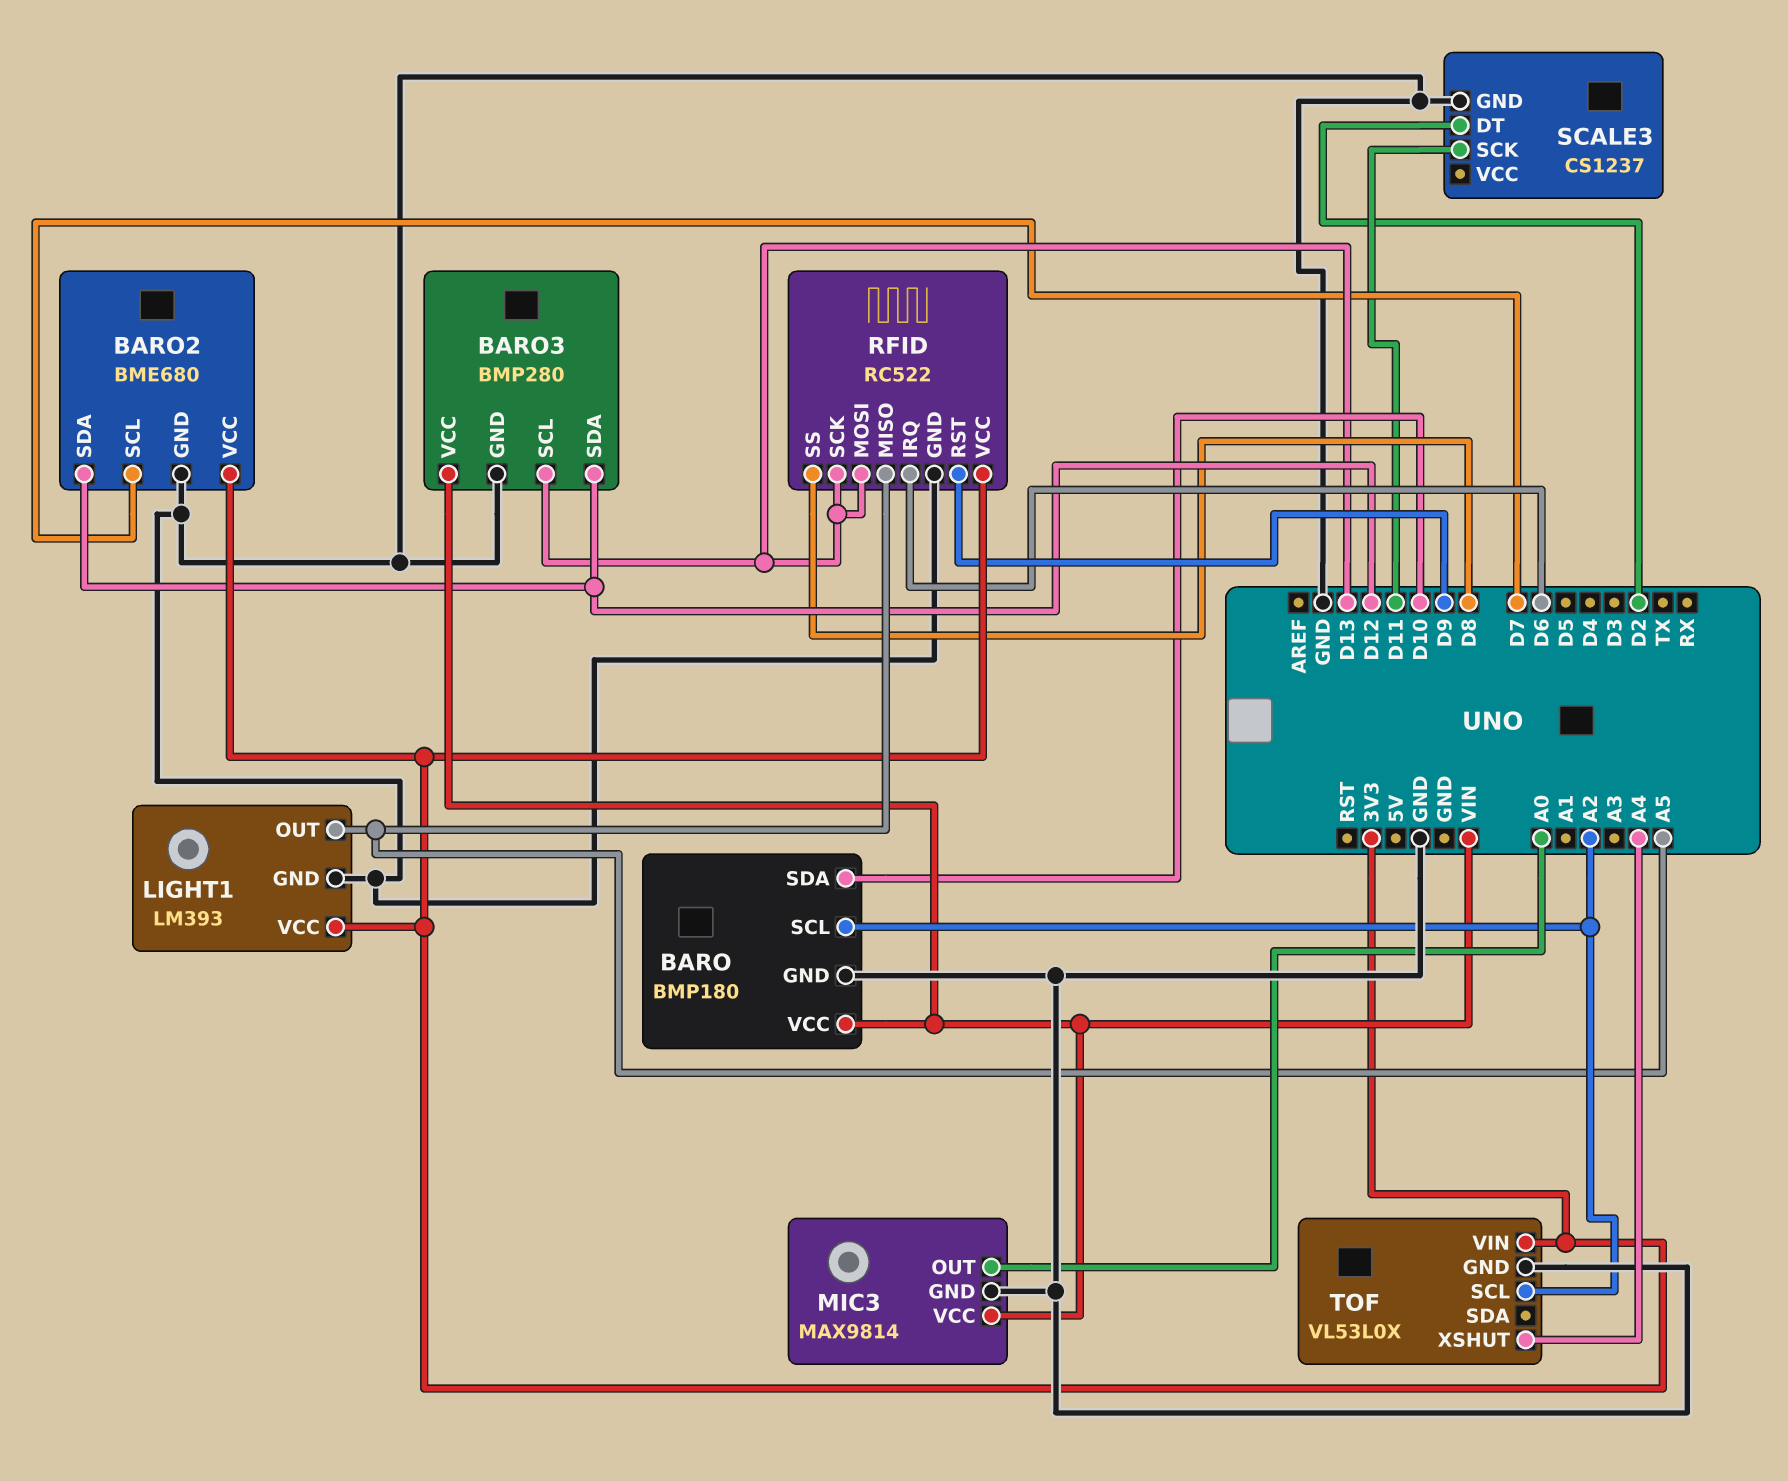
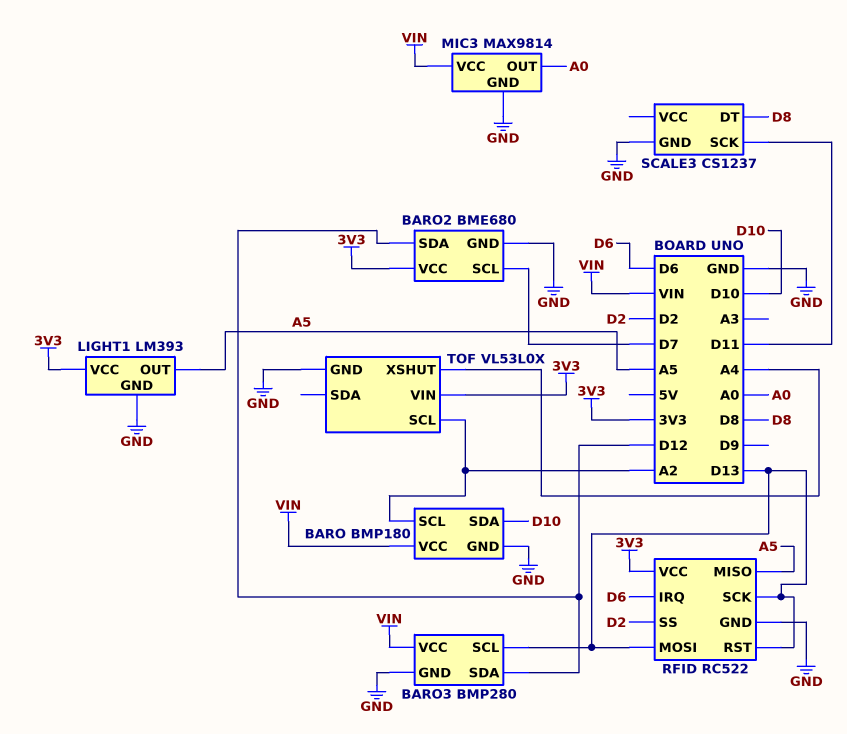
RFID pin RST: D9 -> D13
RFID pin SS: D8 -> D2
SCALE3 pin DT: D2 -> D8

